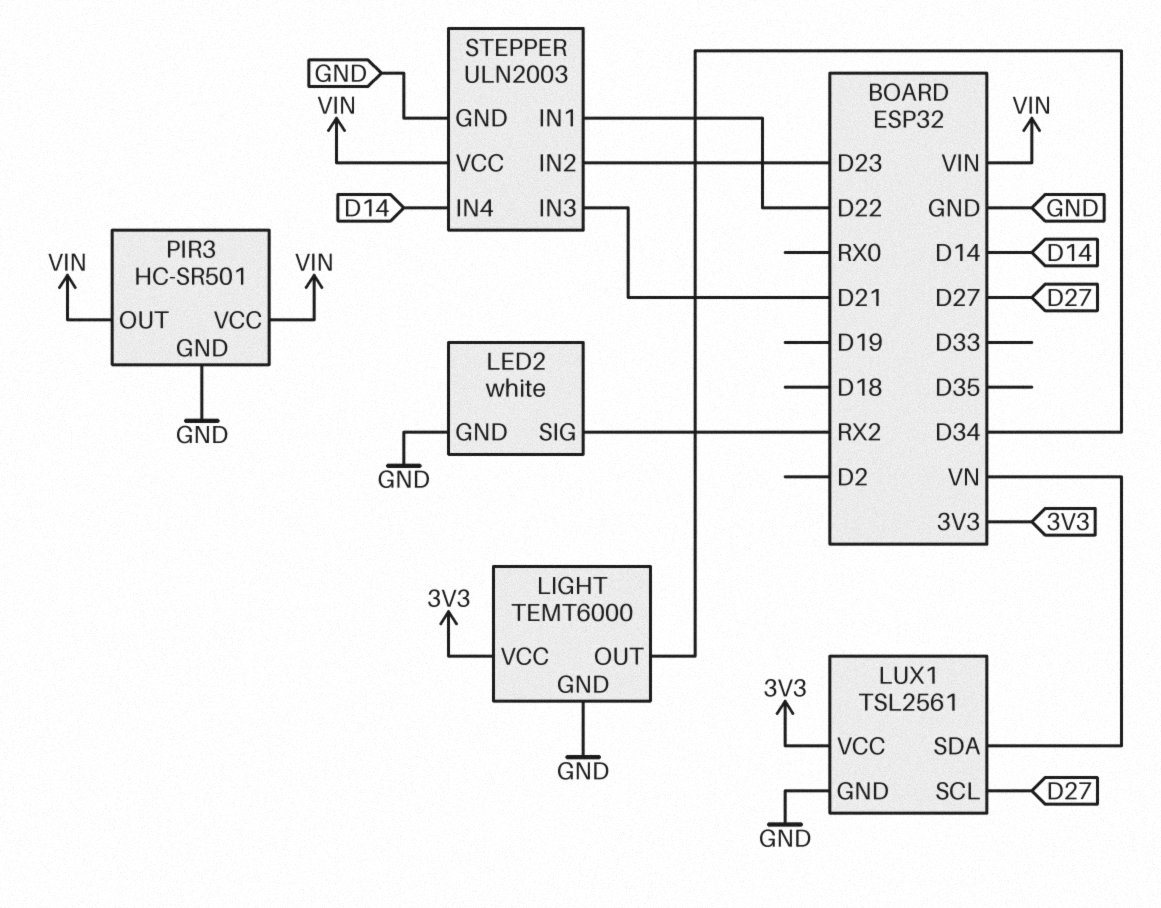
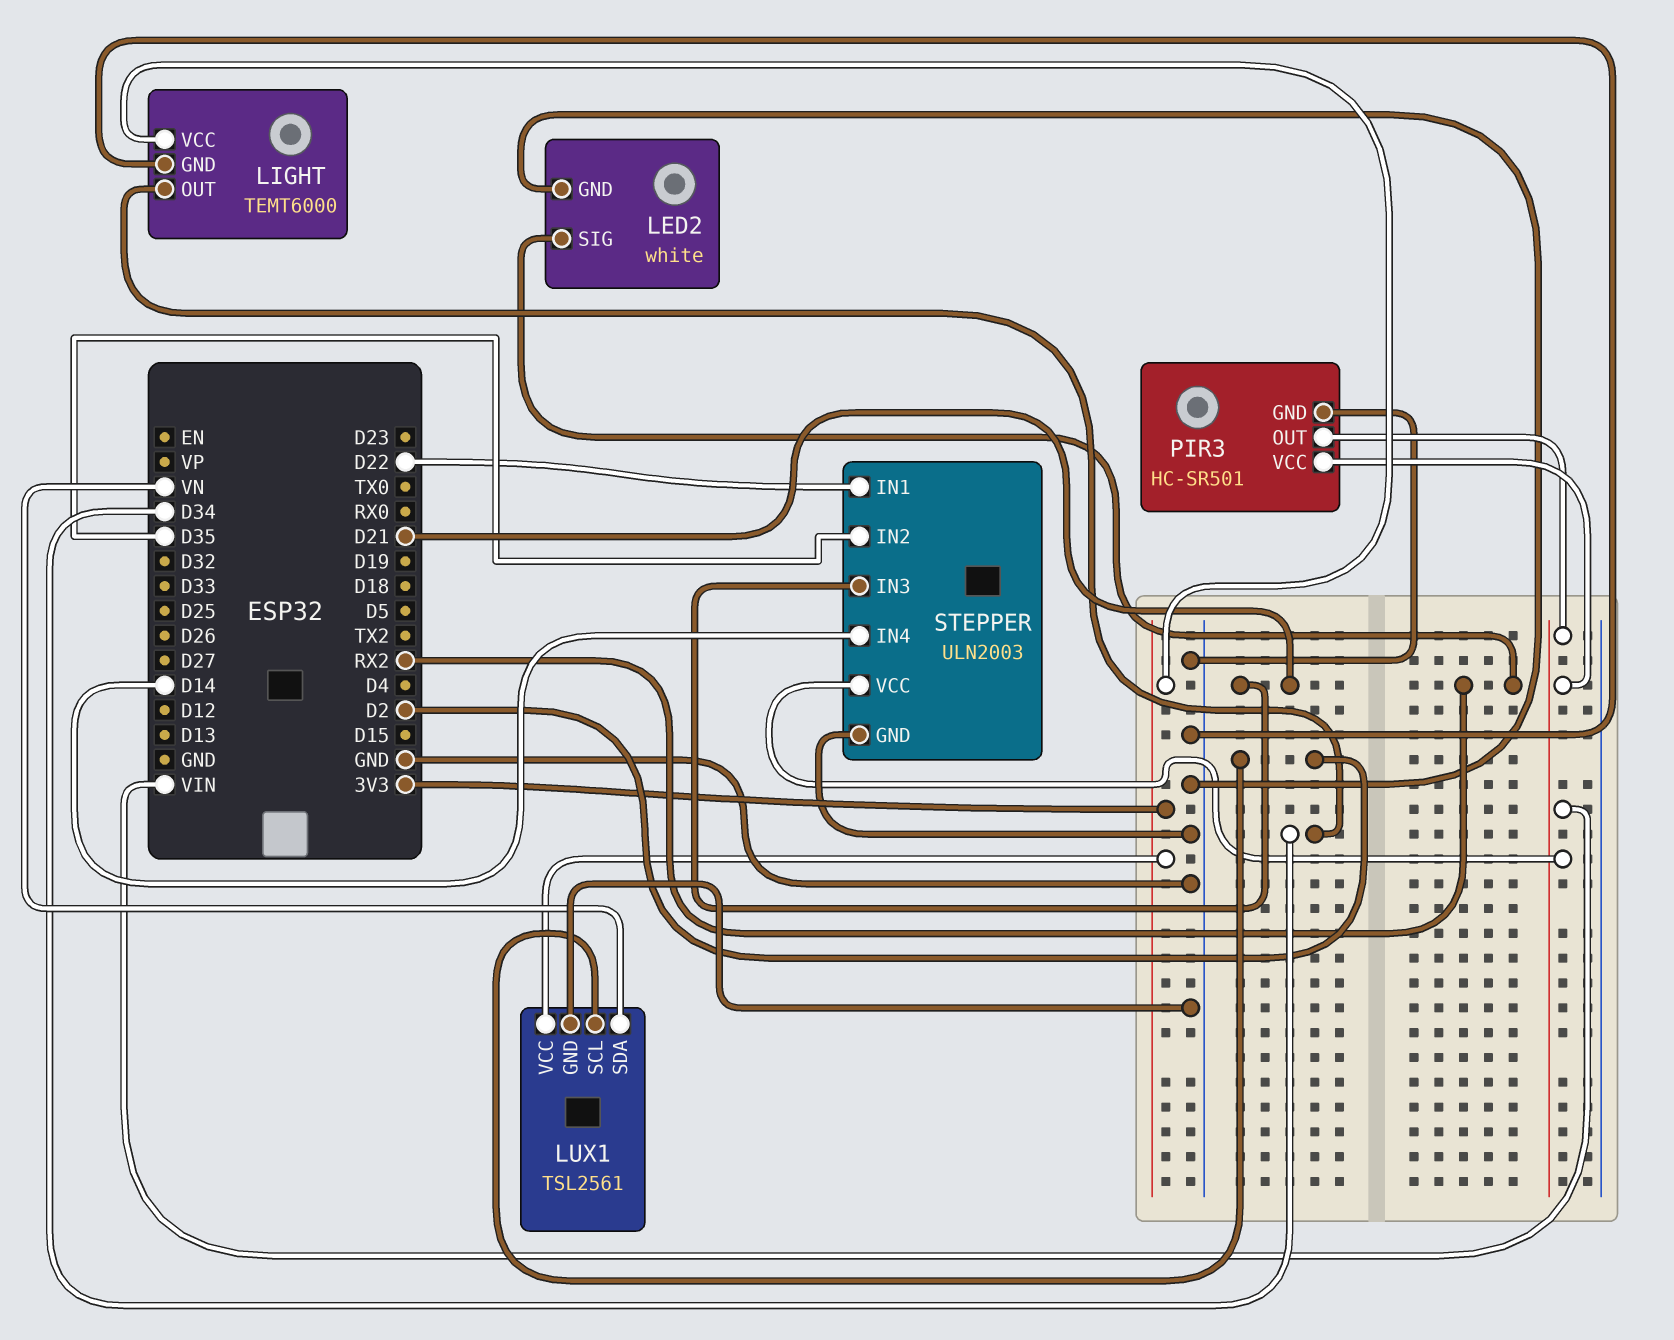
LUX1 pin SCL: D27 -> D2
STEPPER pin IN2: D23 -> D35

